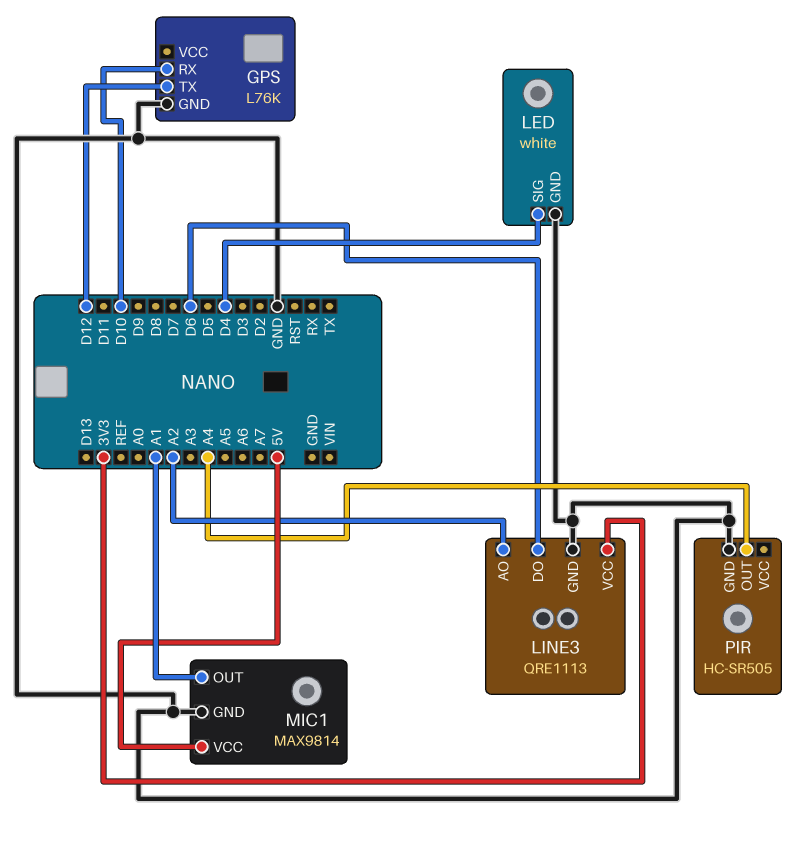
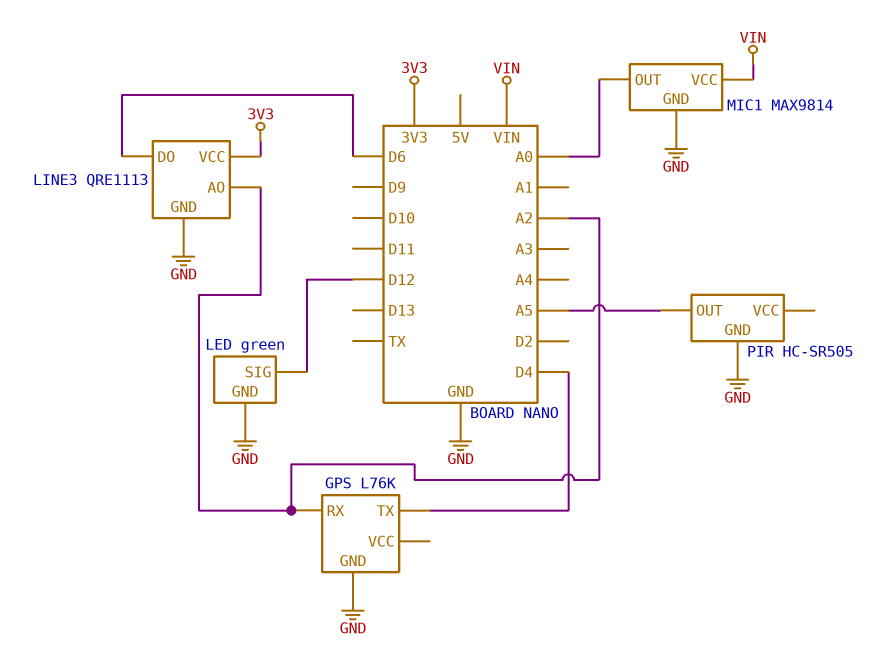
GPS pin RX: D10 -> A2
GPS pin TX: D12 -> D4
LED: white -> green
LED pin SIG: D4 -> D12
MIC1 pin OUT: A1 -> A0
MIC1 pin VCC: 5V -> VIN
PIR pin OUT: A4 -> A5

